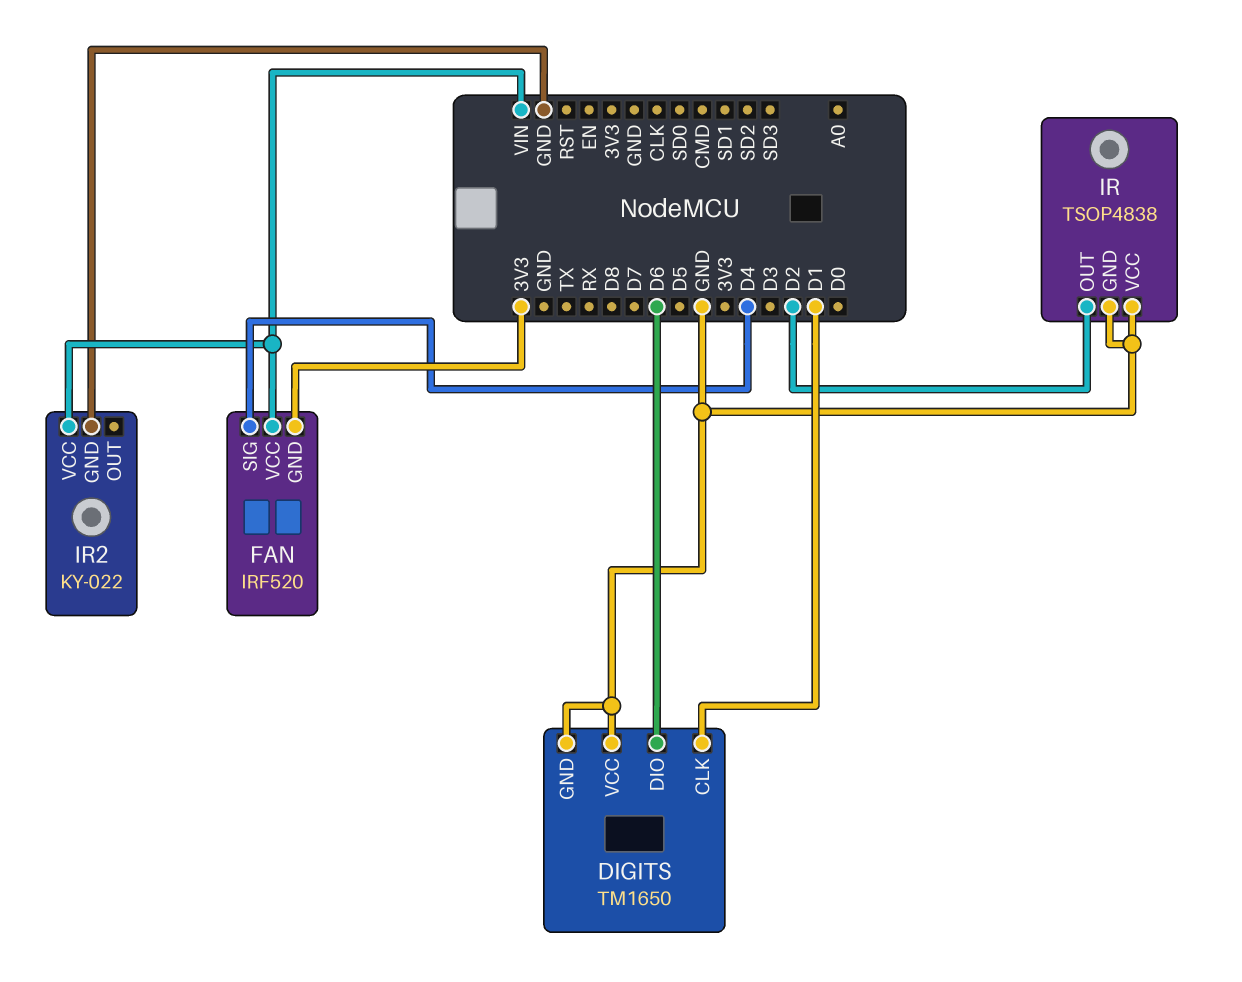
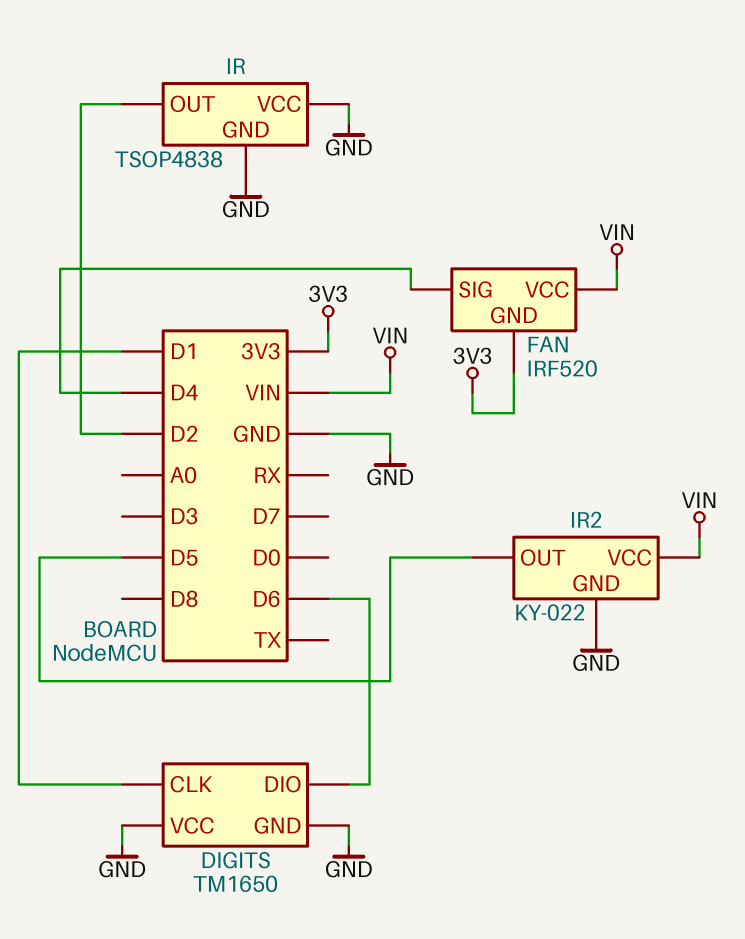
IR2 pin OUT: none -> D5

